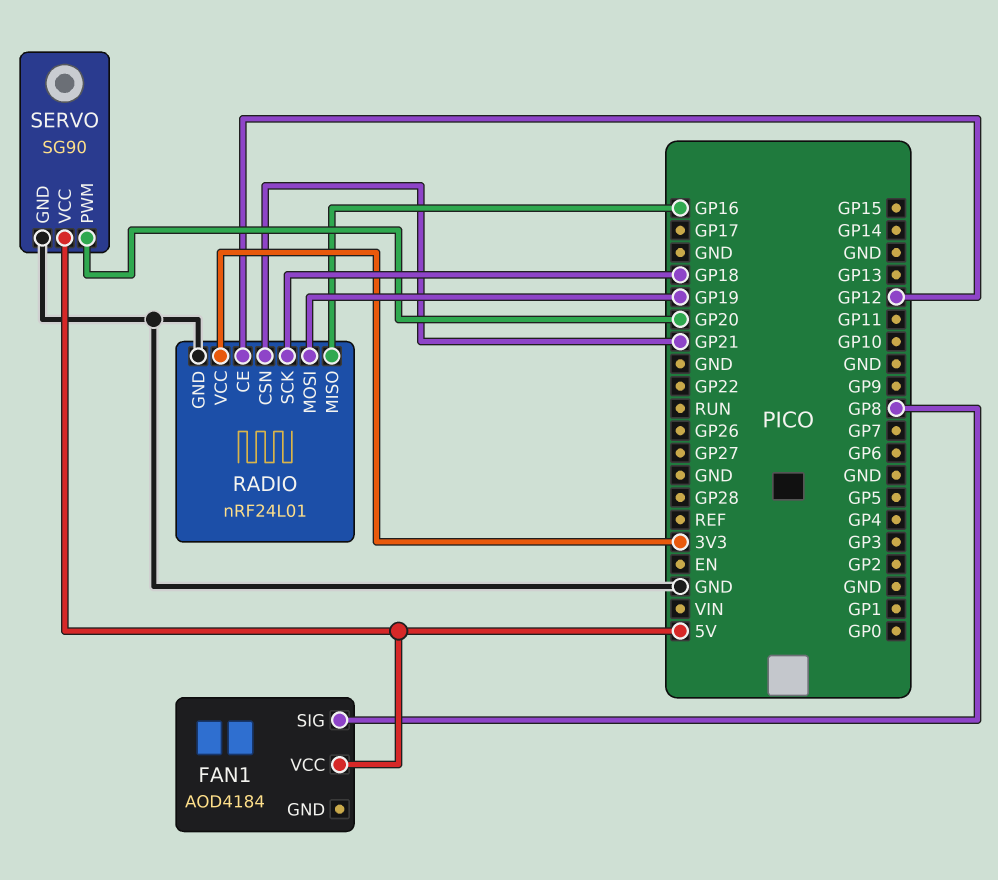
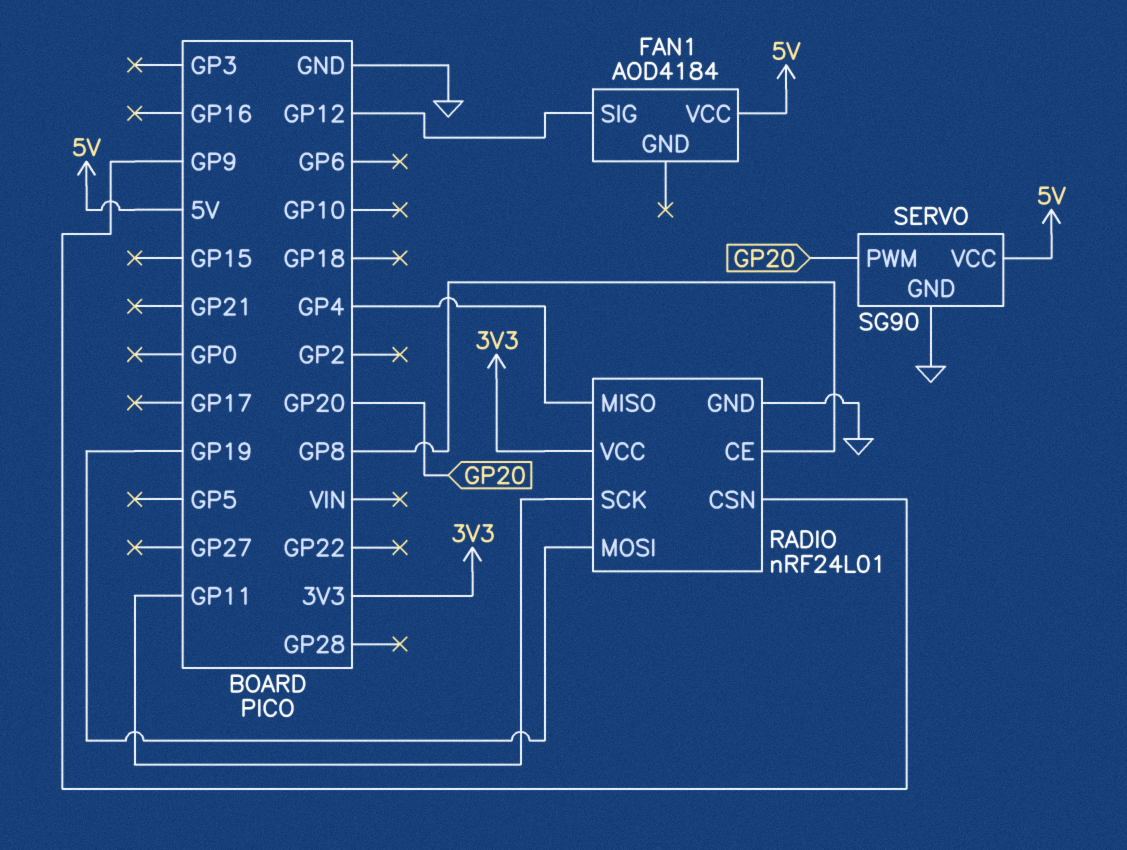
FAN1 pin SIG: GP8 -> GP12
RADIO pin CE: GP12 -> GP8
RADIO pin CSN: GP21 -> GP9
RADIO pin MISO: GP16 -> GP4
RADIO pin SCK: GP18 -> GP11

